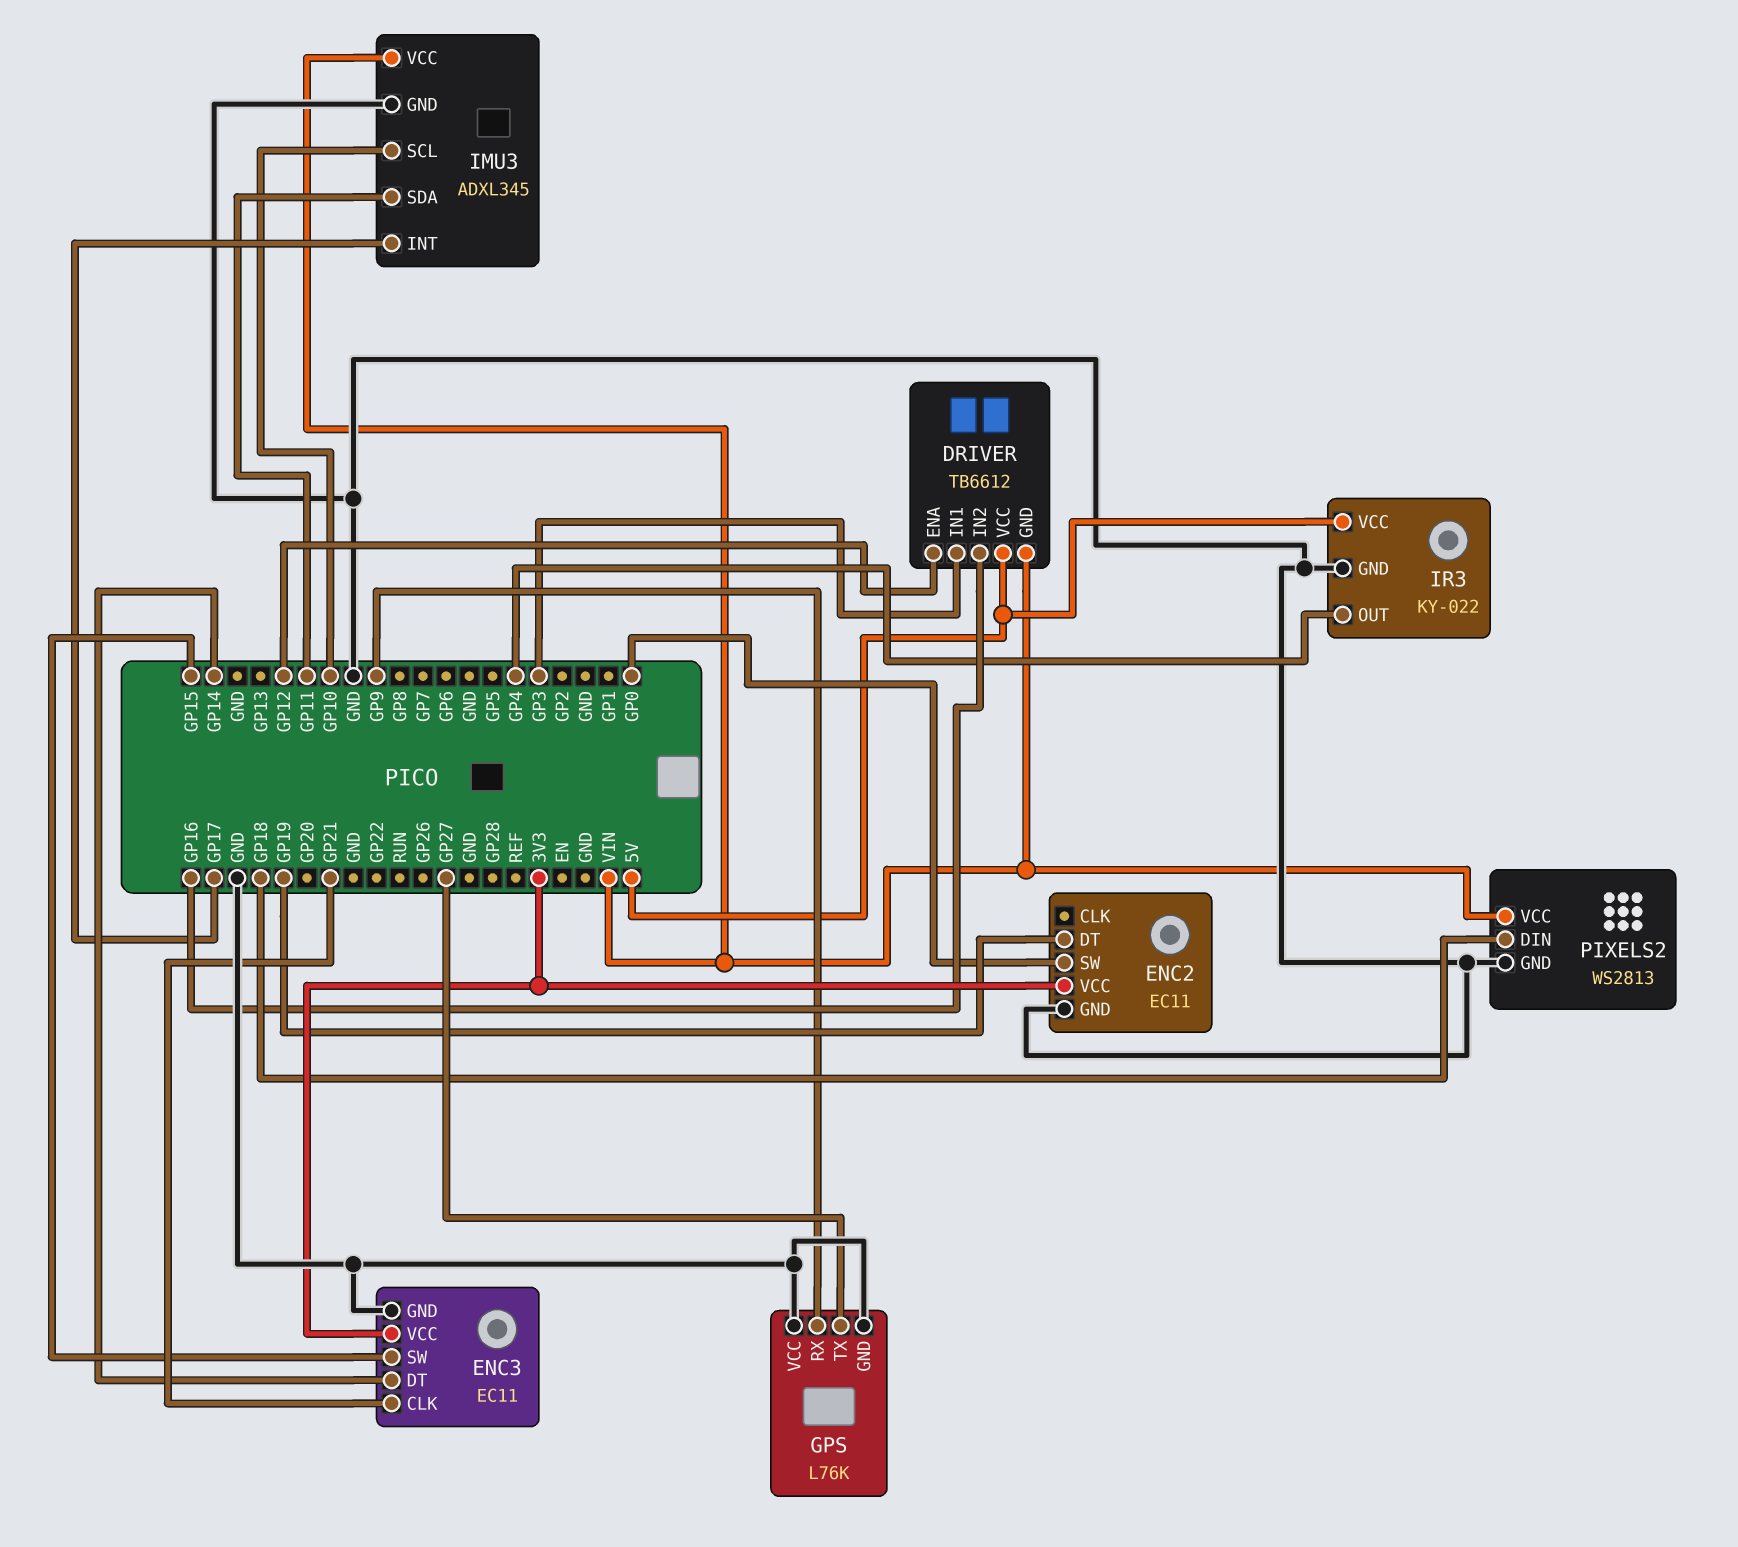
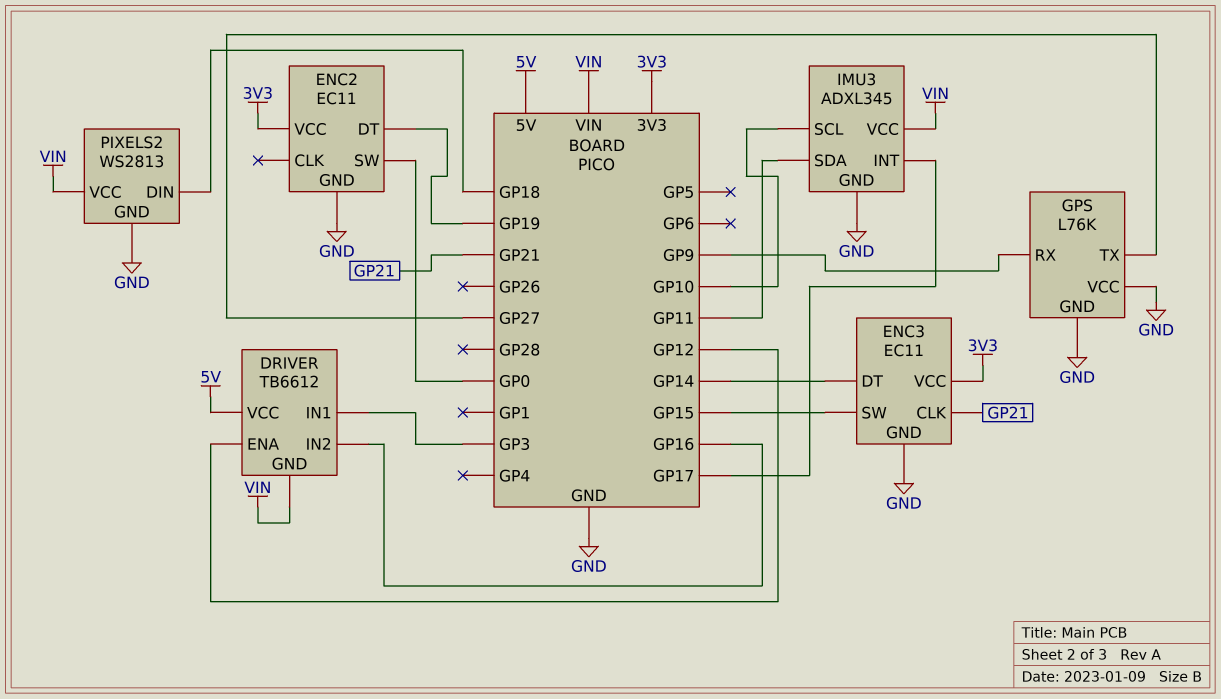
IR3: KY-022 -> none
IR3 pin GND: GND -> none
IR3 pin OUT: GP4 -> none
IR3 pin VCC: 5V -> none

